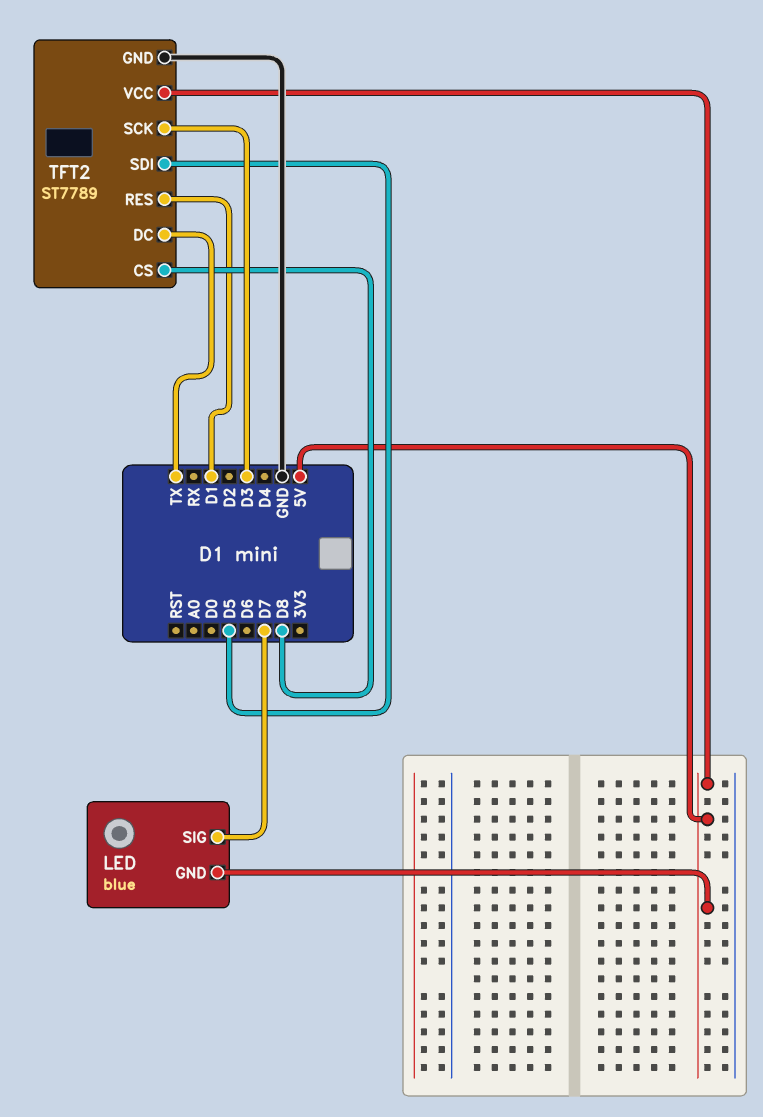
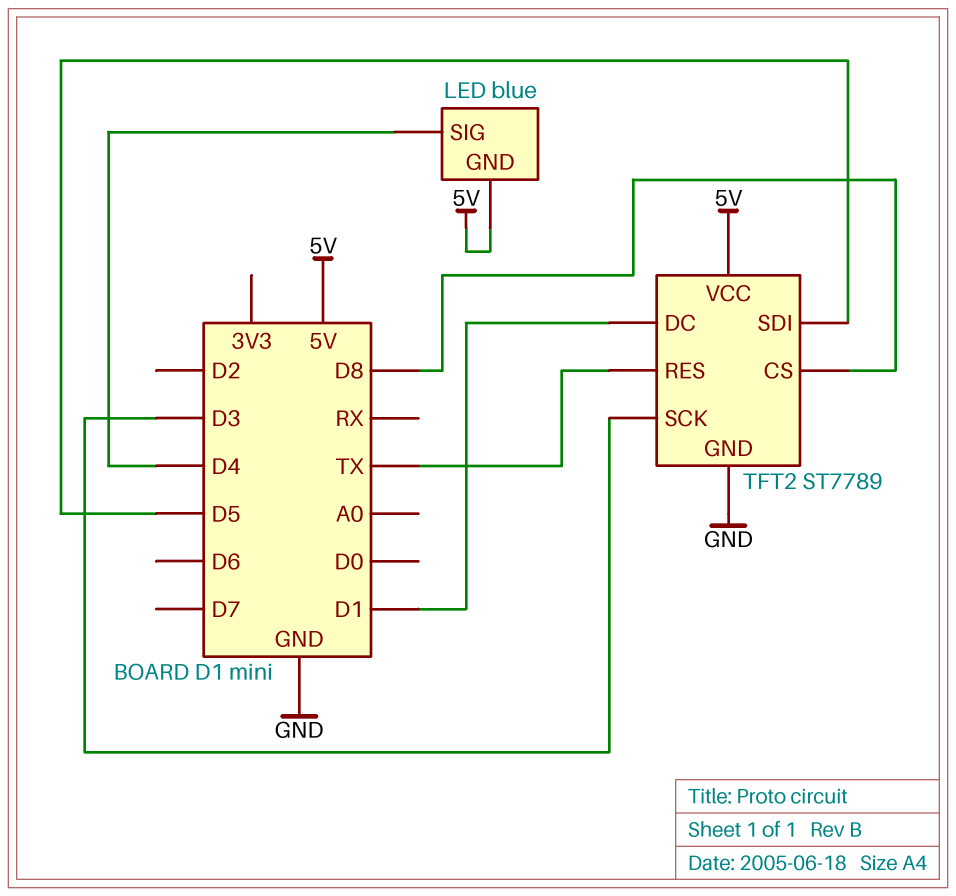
LED pin SIG: D7 -> D4
TFT2 pin DC: TX -> D1
TFT2 pin RES: D1 -> TX

